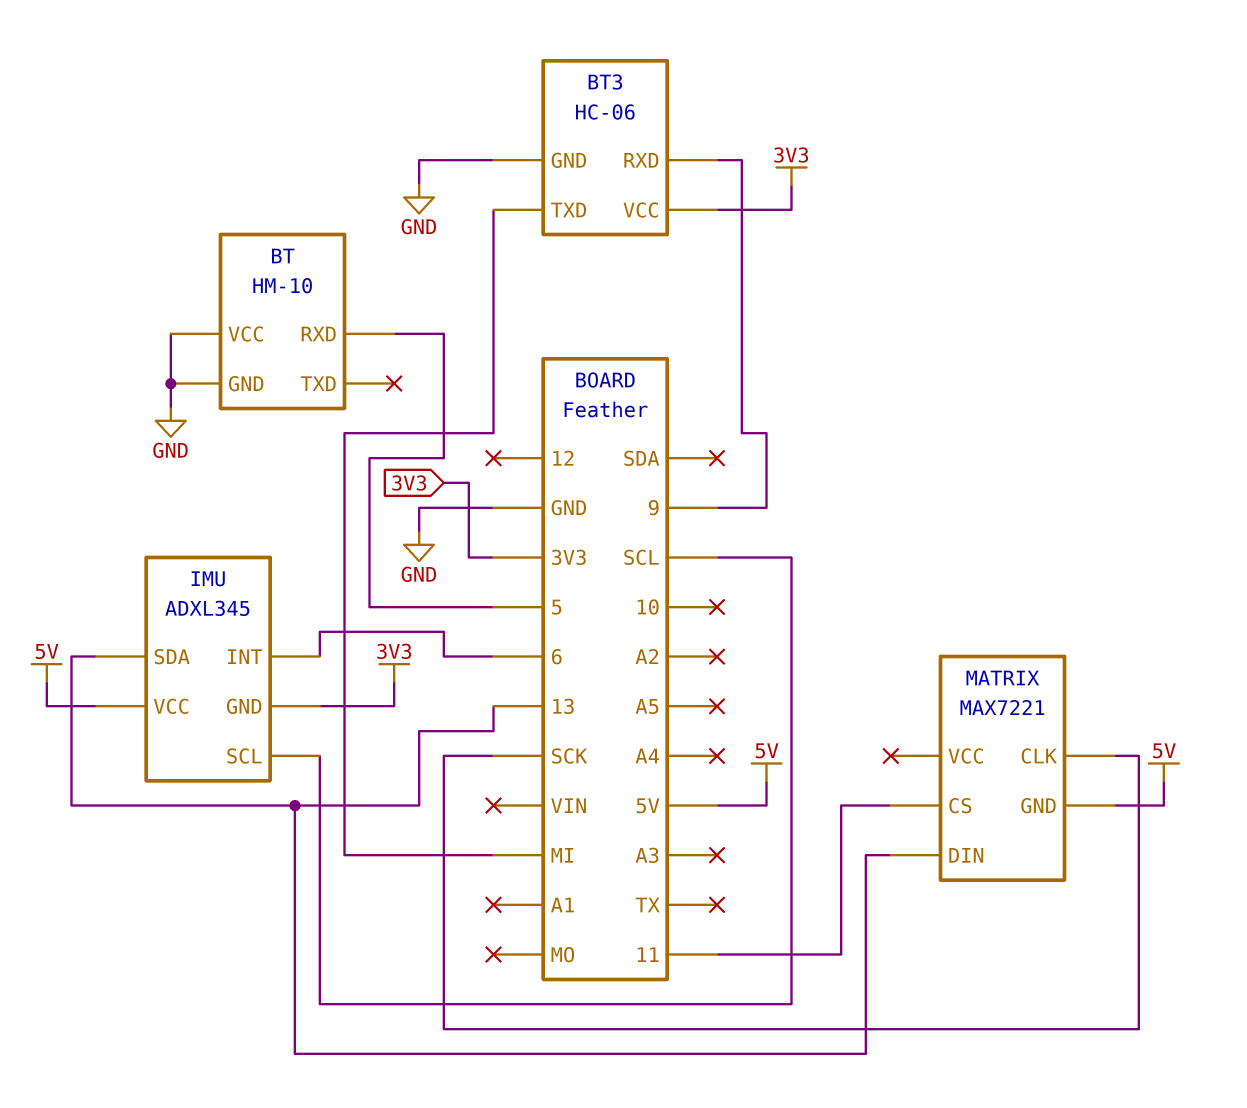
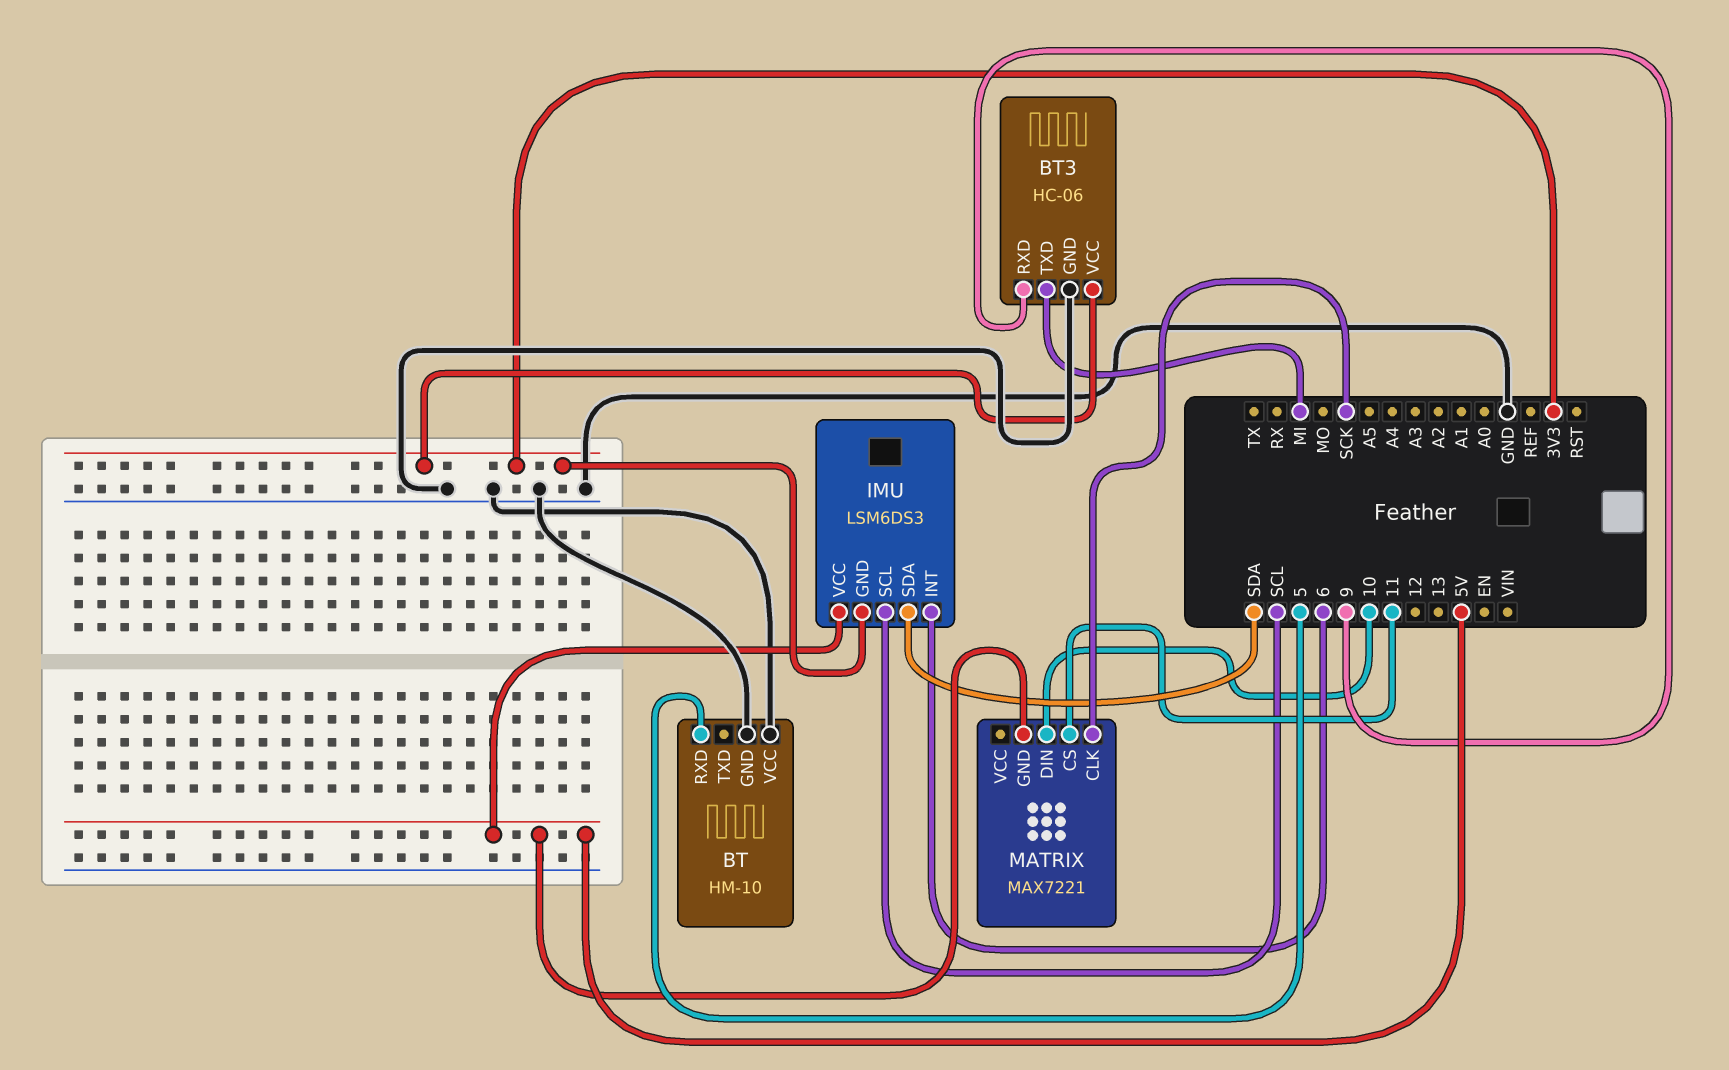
IMU: ADXL345 -> LSM6DS3
IMU pin SDA: 13 -> SDA
MATRIX pin DIN: 13 -> 10

